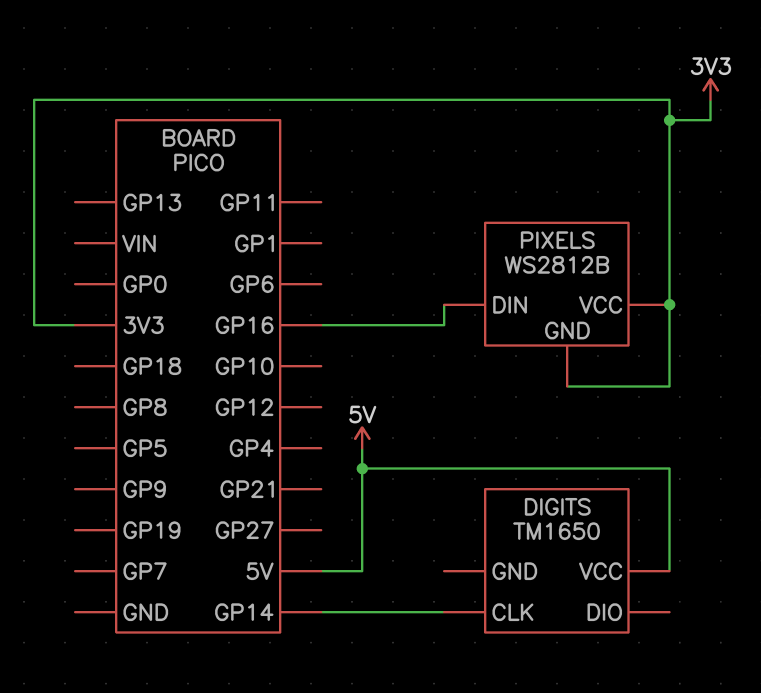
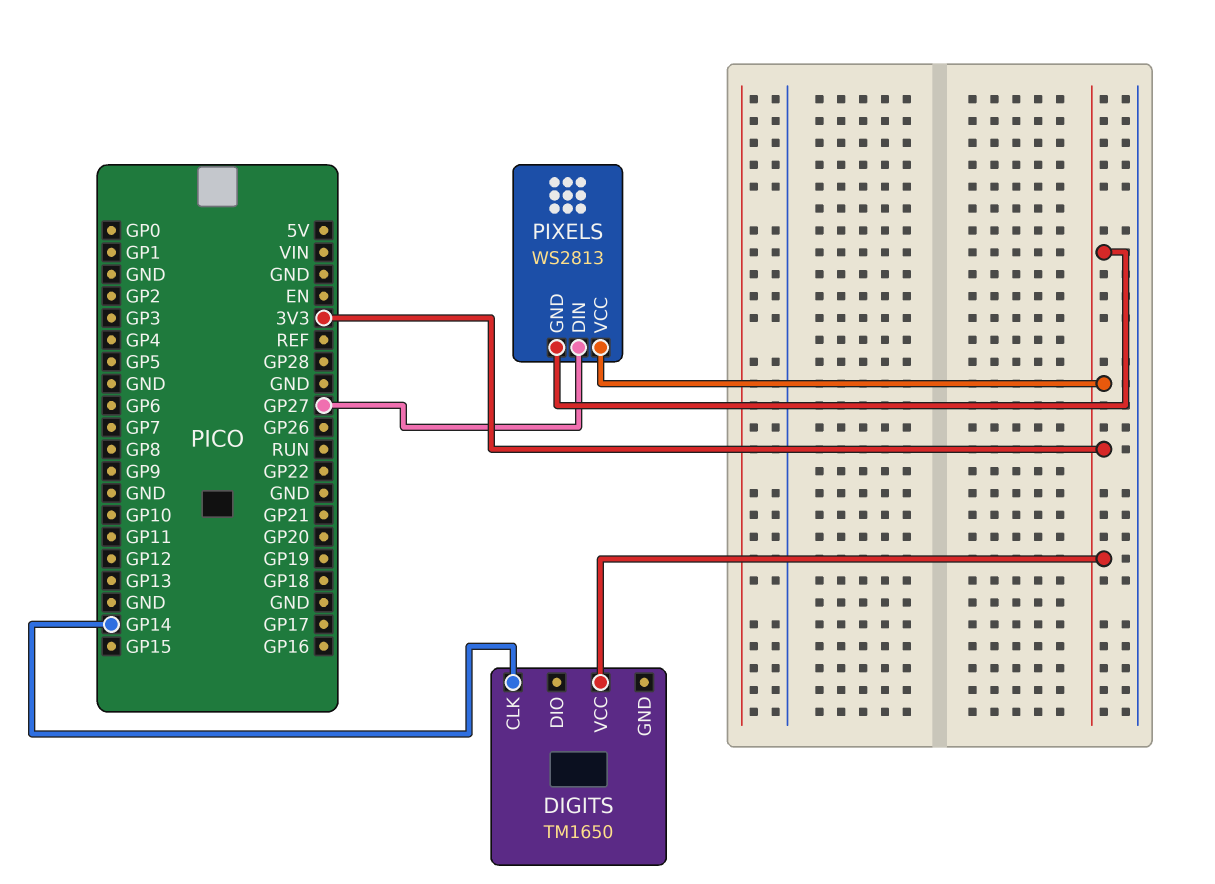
DIGITS pin VCC: 5V -> 3V3
PIXELS: WS2812B -> WS2813
PIXELS pin DIN: GP16 -> GP27

